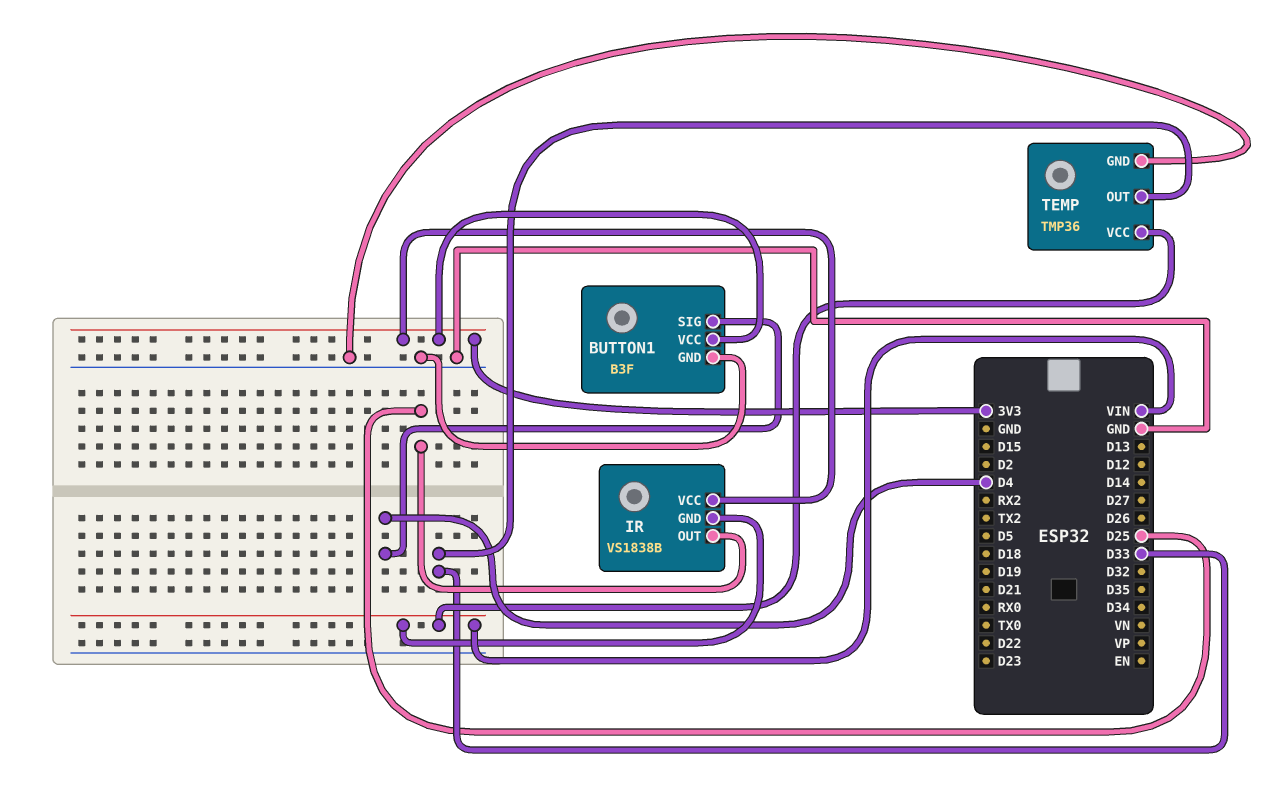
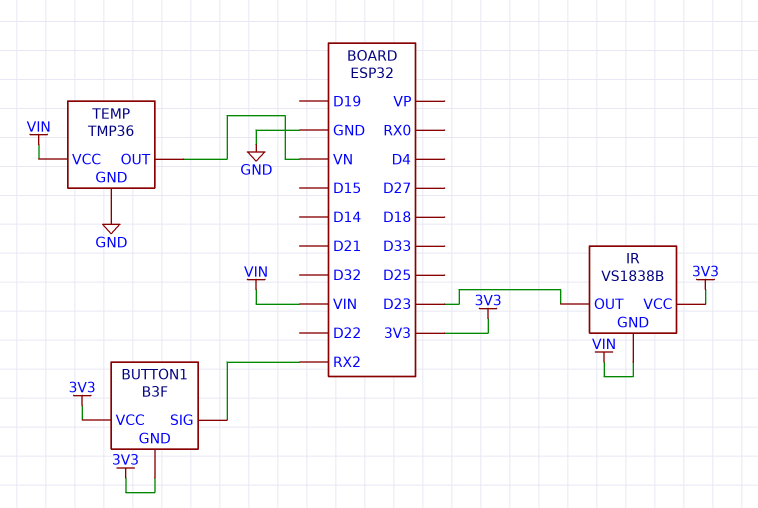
BUTTON1 pin GND: GND -> 3V3
BUTTON1 pin SIG: D4 -> RX2
IR pin OUT: D25 -> D23
TEMP pin OUT: D33 -> VN

